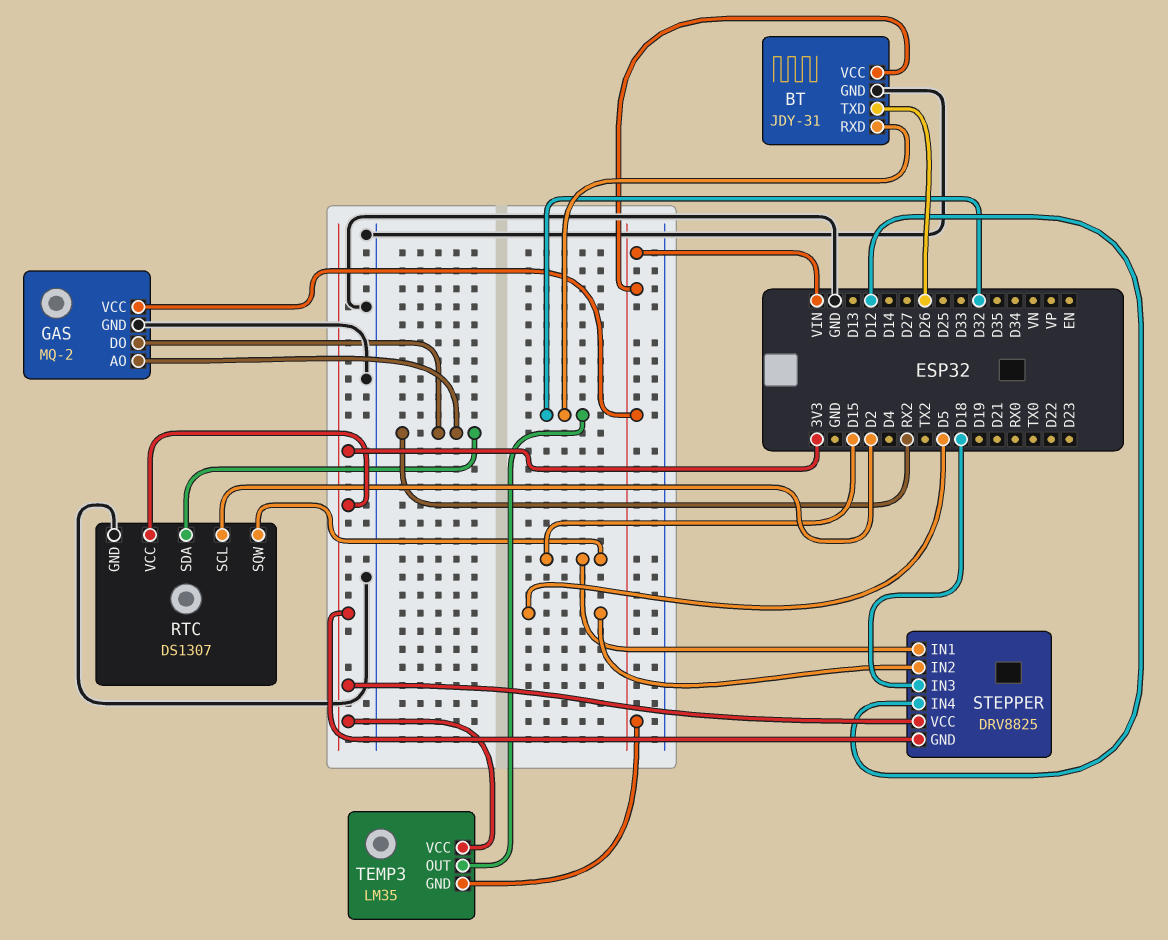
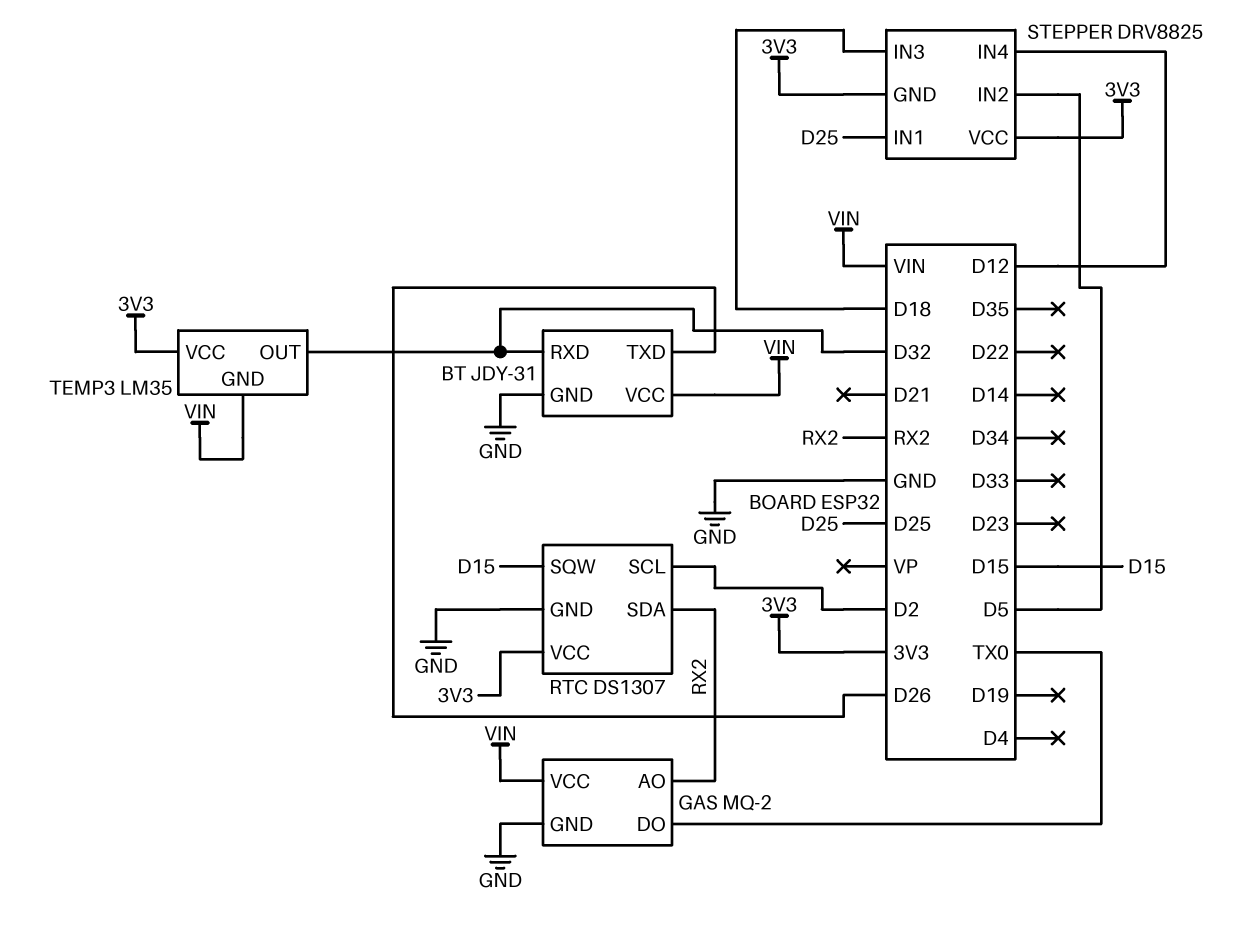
GAS pin DO: RX2 -> TX0
STEPPER pin IN1: D15 -> D25

